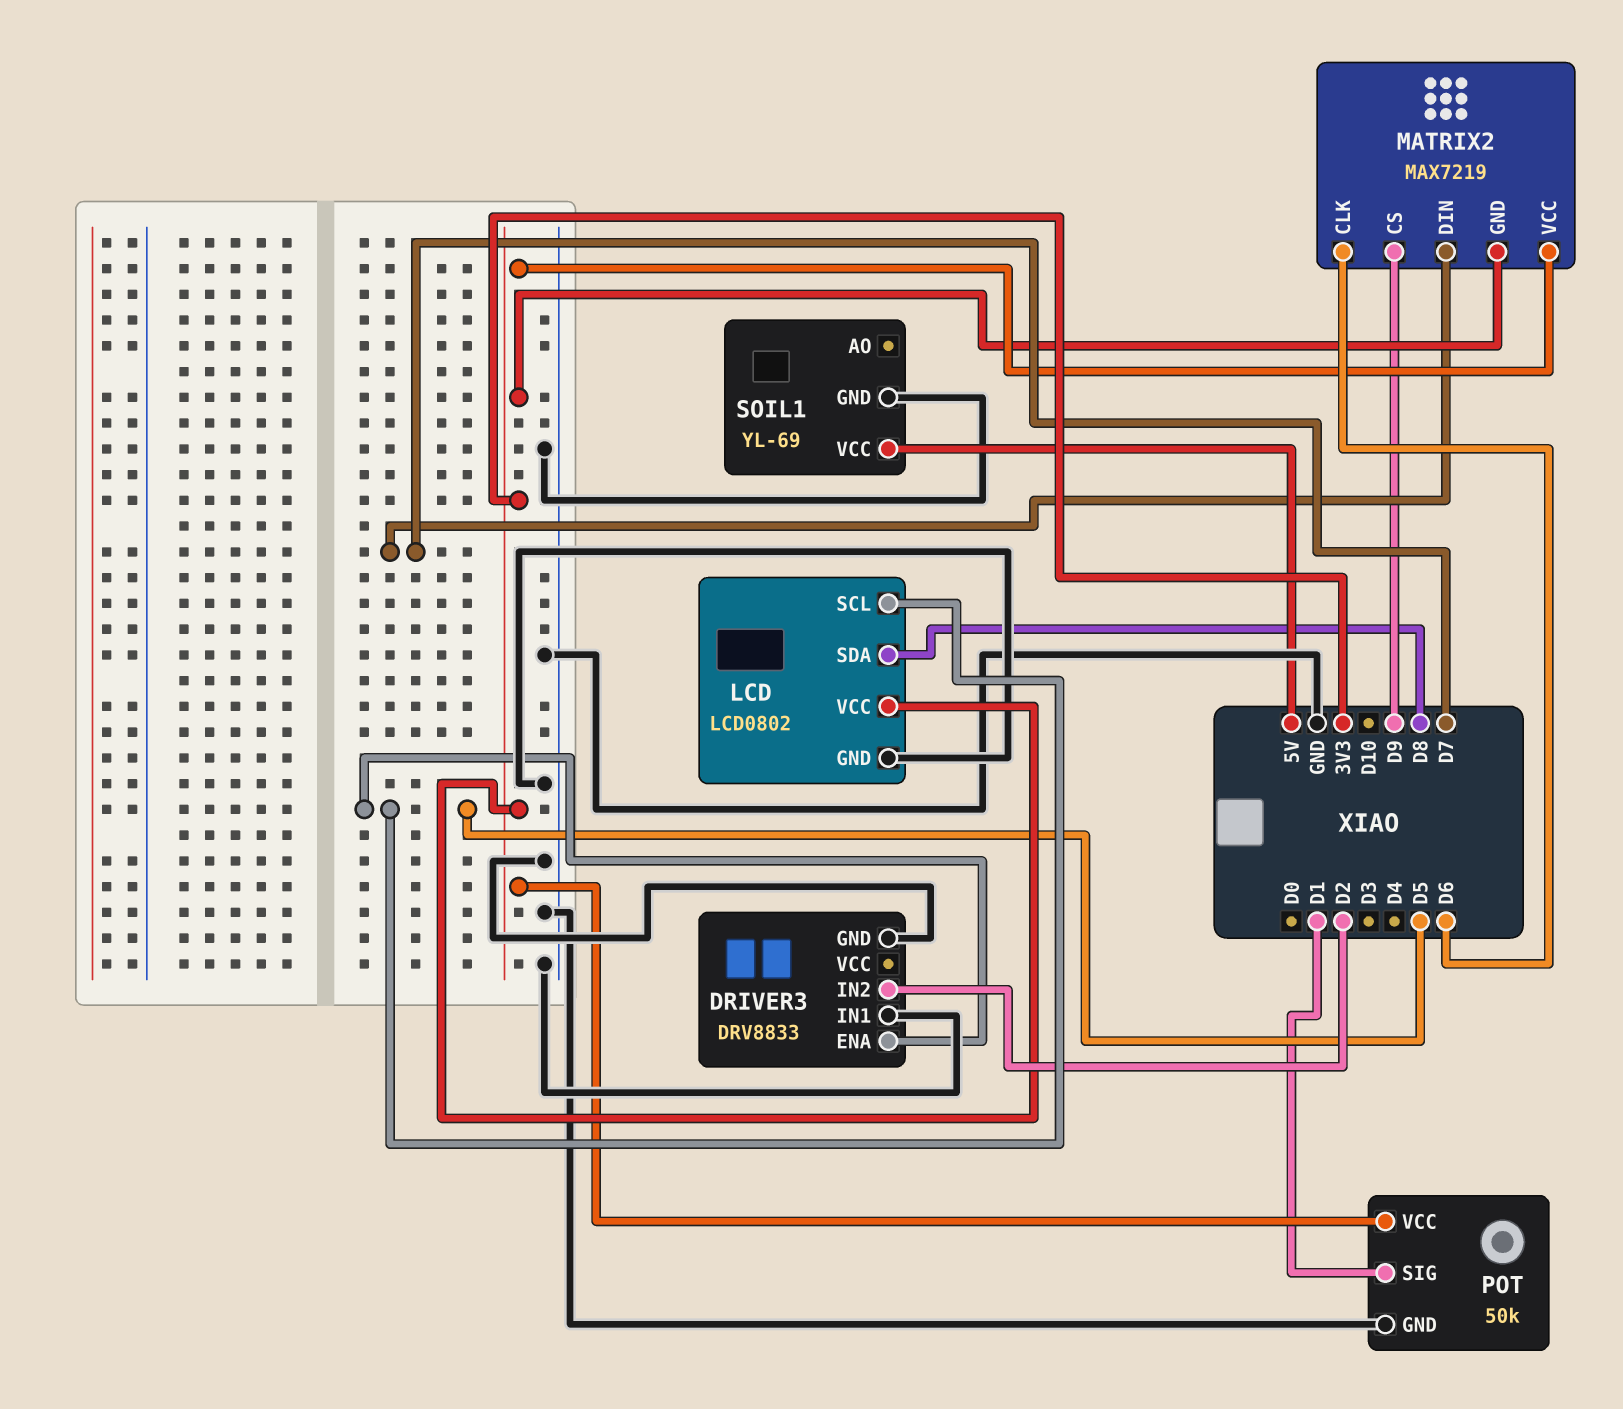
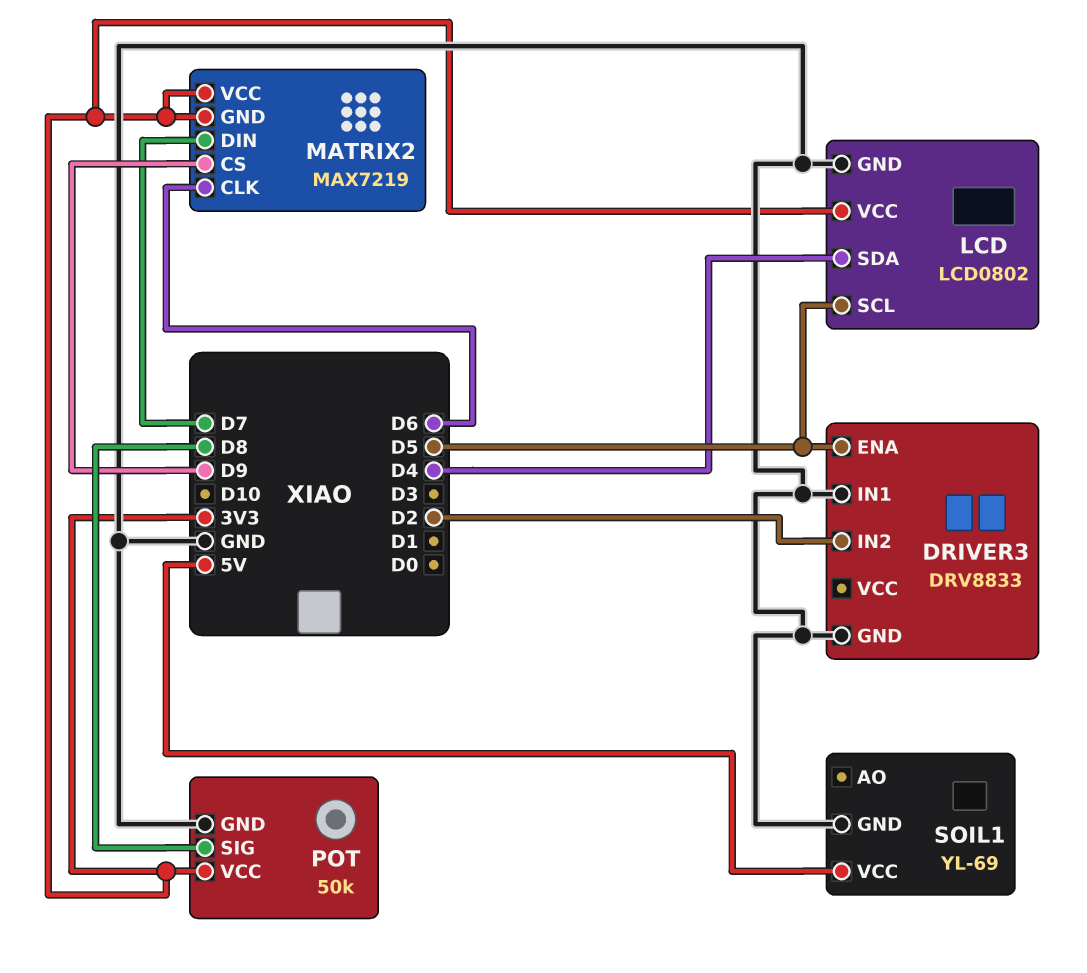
LCD pin SDA: D8 -> D4
POT pin SIG: D1 -> D8

